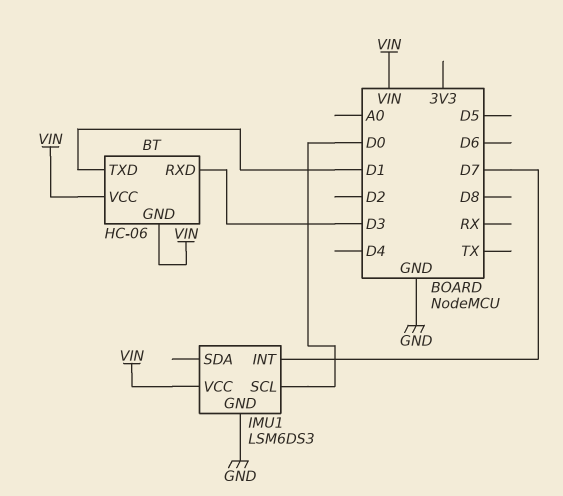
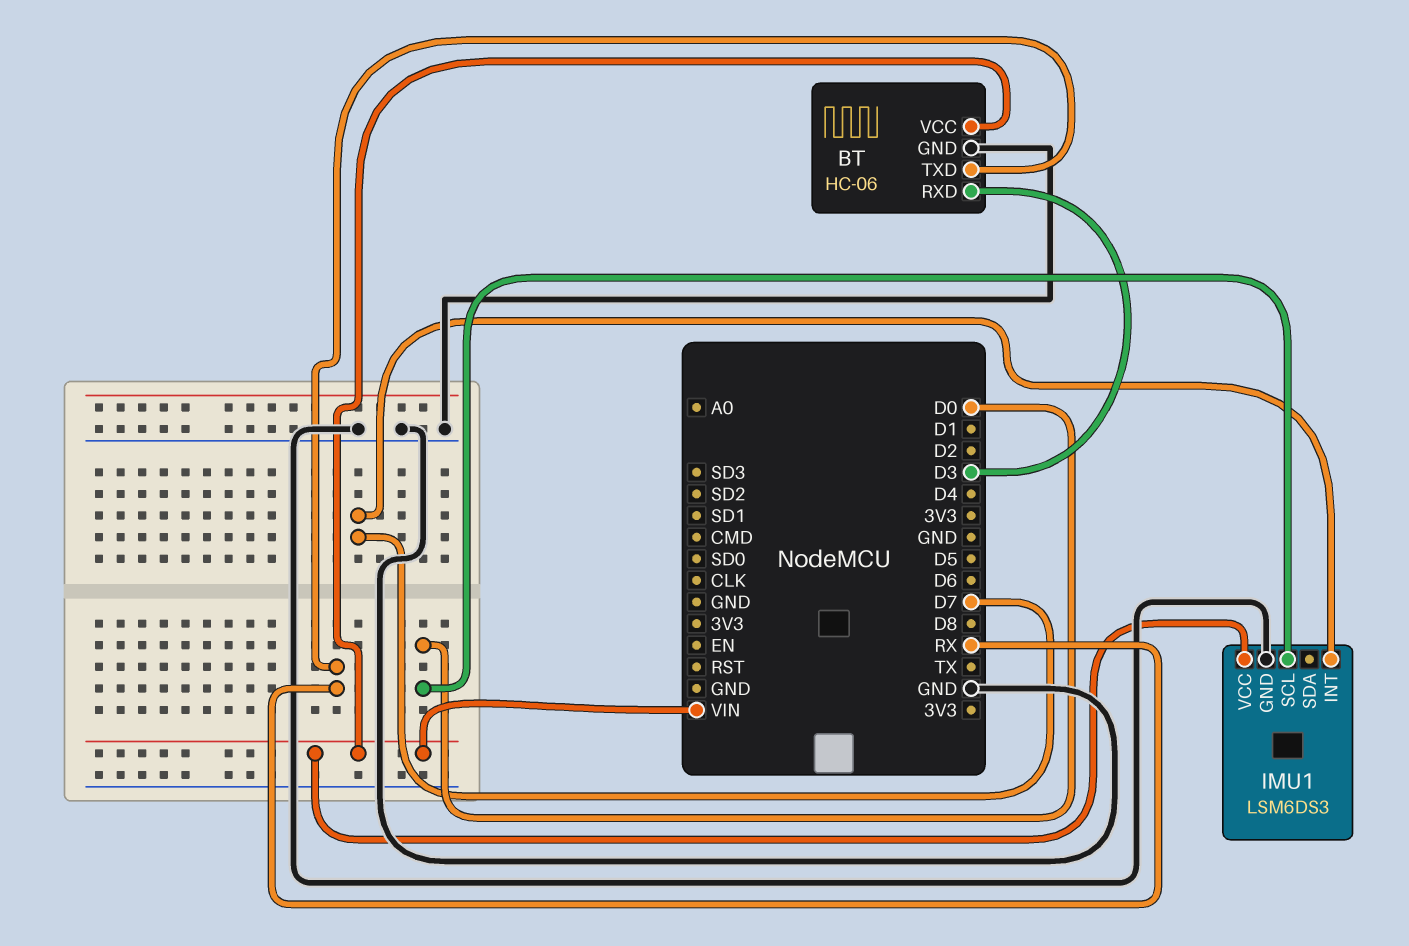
BT pin GND: VIN -> GND
BT pin TXD: D1 -> RX

